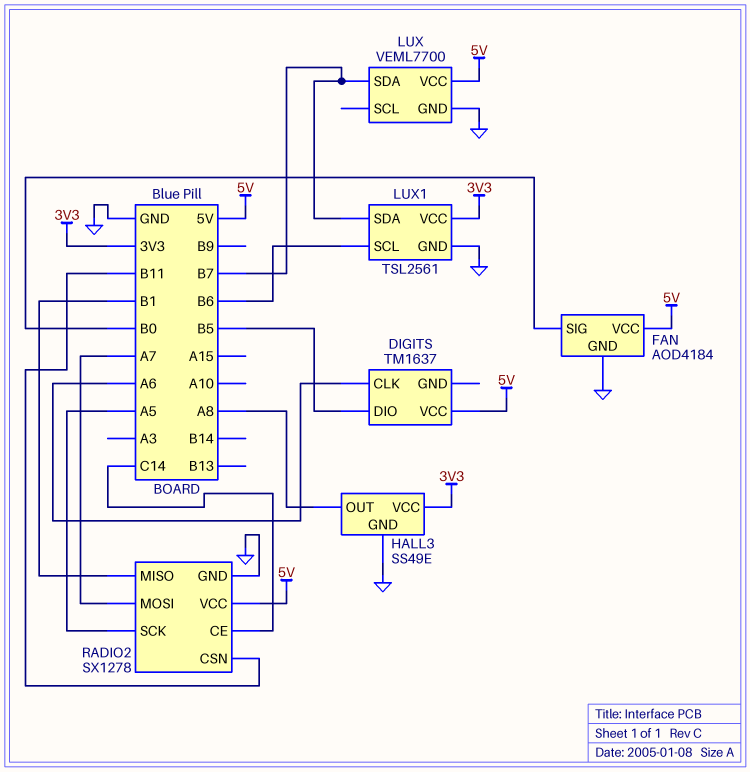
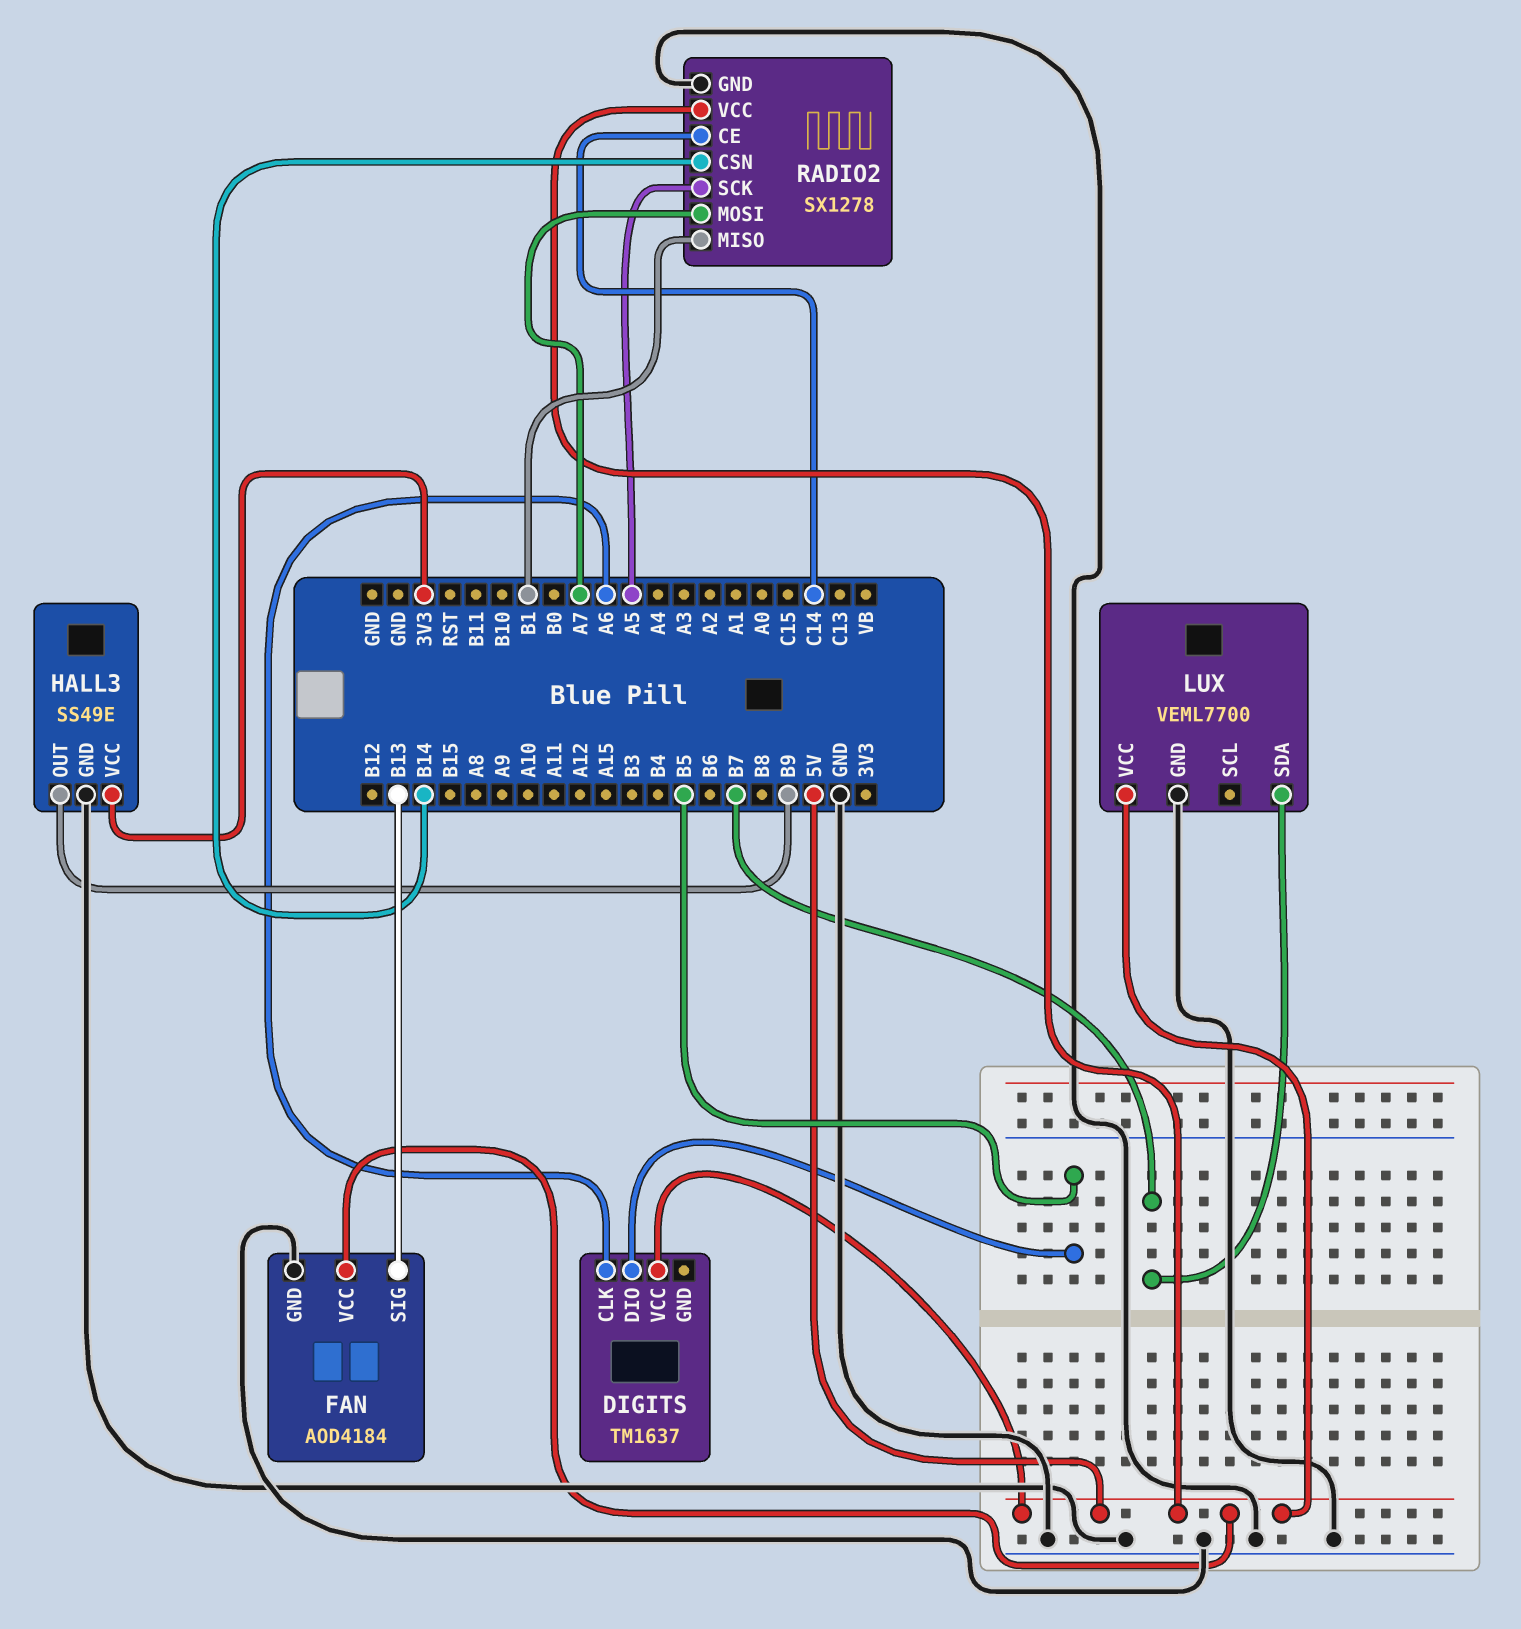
FAN pin SIG: B0 -> B13
HALL3 pin OUT: A8 -> B9
LUX1: TSL2561 -> none
LUX1 pin GND: GND -> none
LUX1 pin SCL: B6 -> none
LUX1 pin SDA: B7 -> none
LUX1 pin VCC: 3V3 -> none
RADIO2 pin CSN: B11 -> B14

